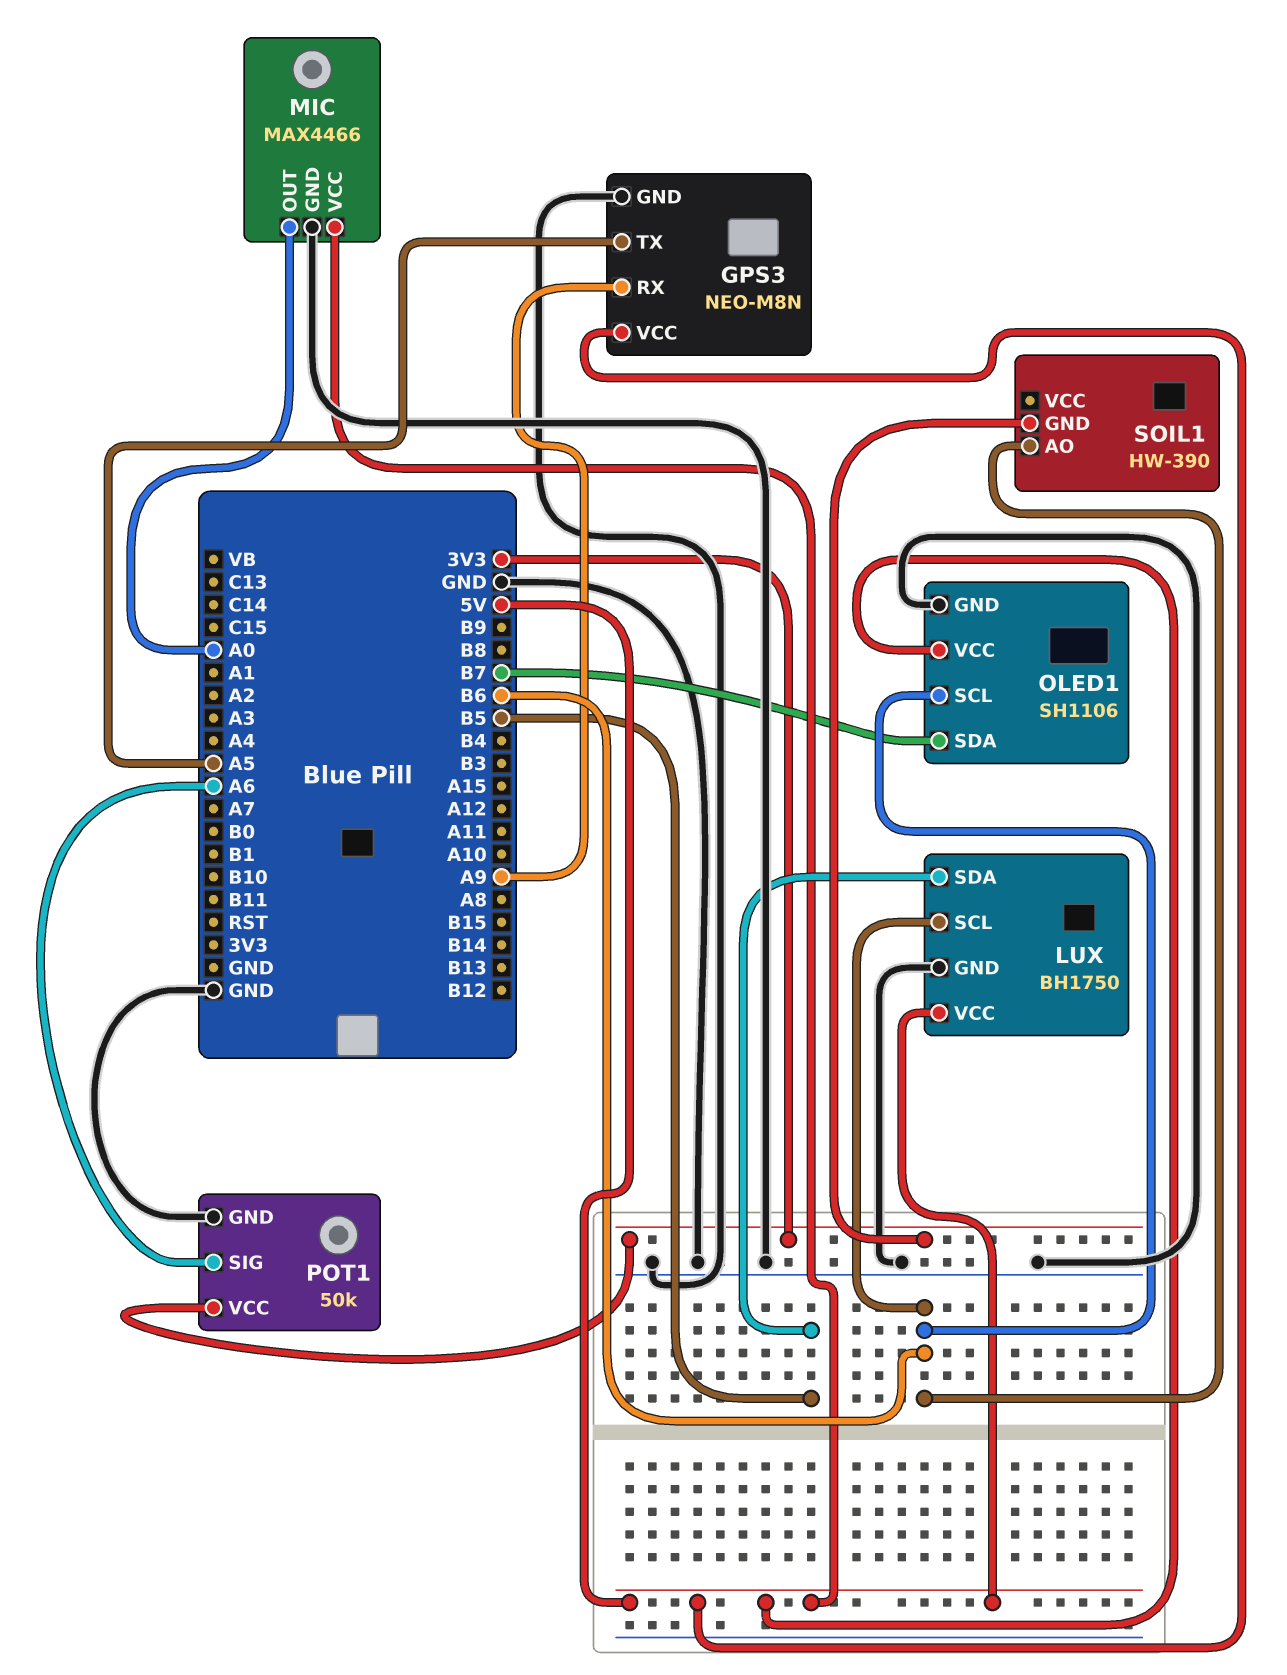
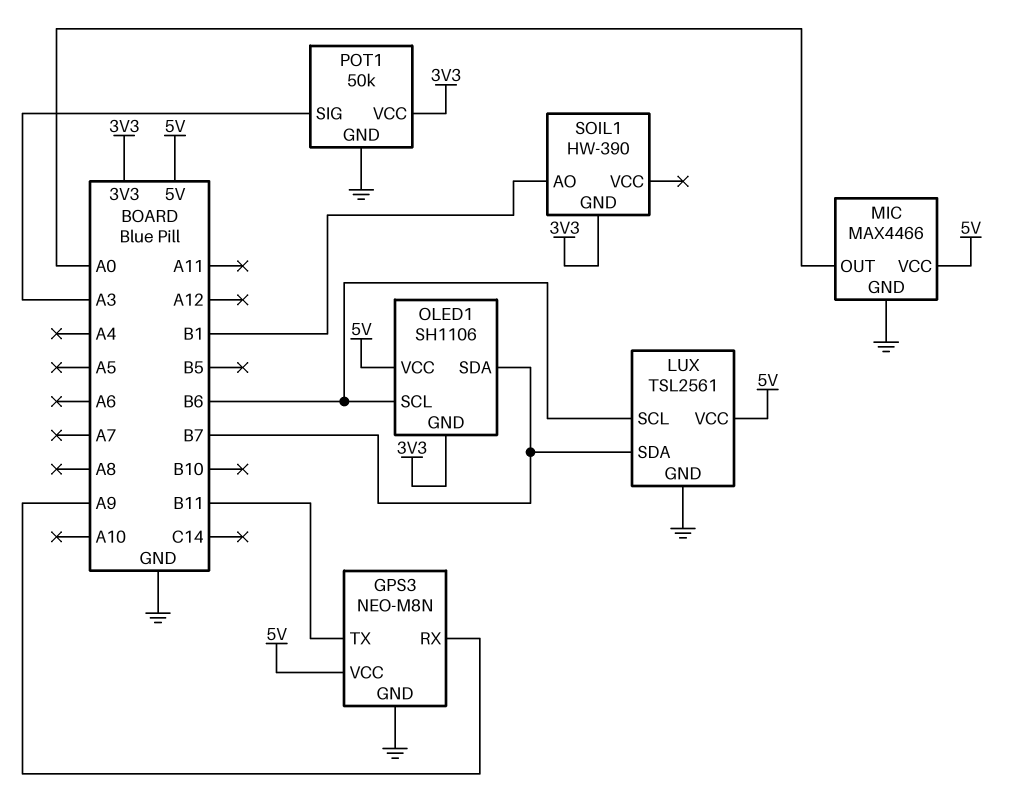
GPS3 pin TX: A5 -> B11
LUX: BH1750 -> TSL2561
LUX pin SDA: B5 -> B7
OLED1 pin GND: GND -> 3V3
POT1 pin SIG: A6 -> A3
SOIL1 pin AO: B6 -> B1

